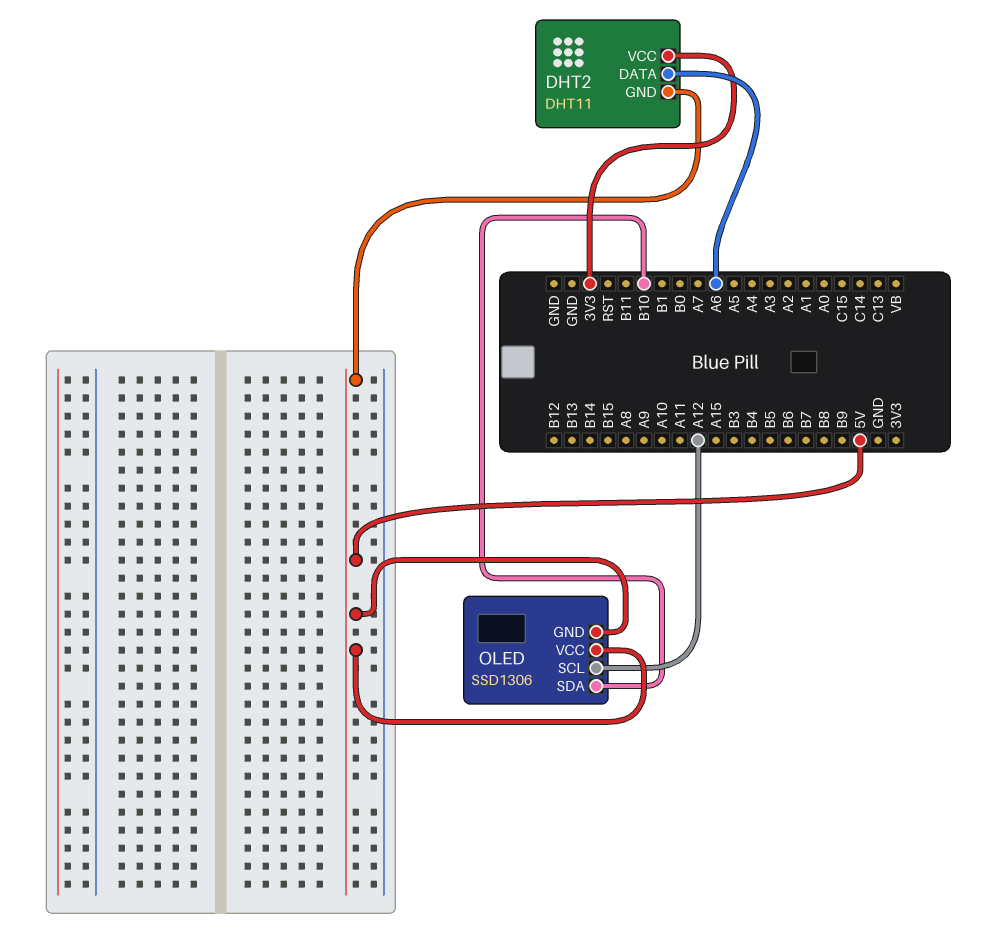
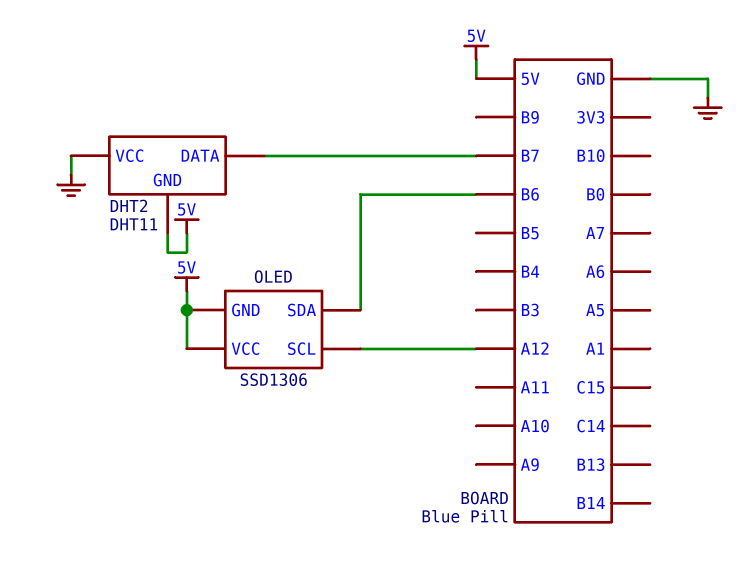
DHT2 pin DATA: A6 -> B7
DHT2 pin VCC: 3V3 -> GND
OLED pin SDA: B10 -> B6

